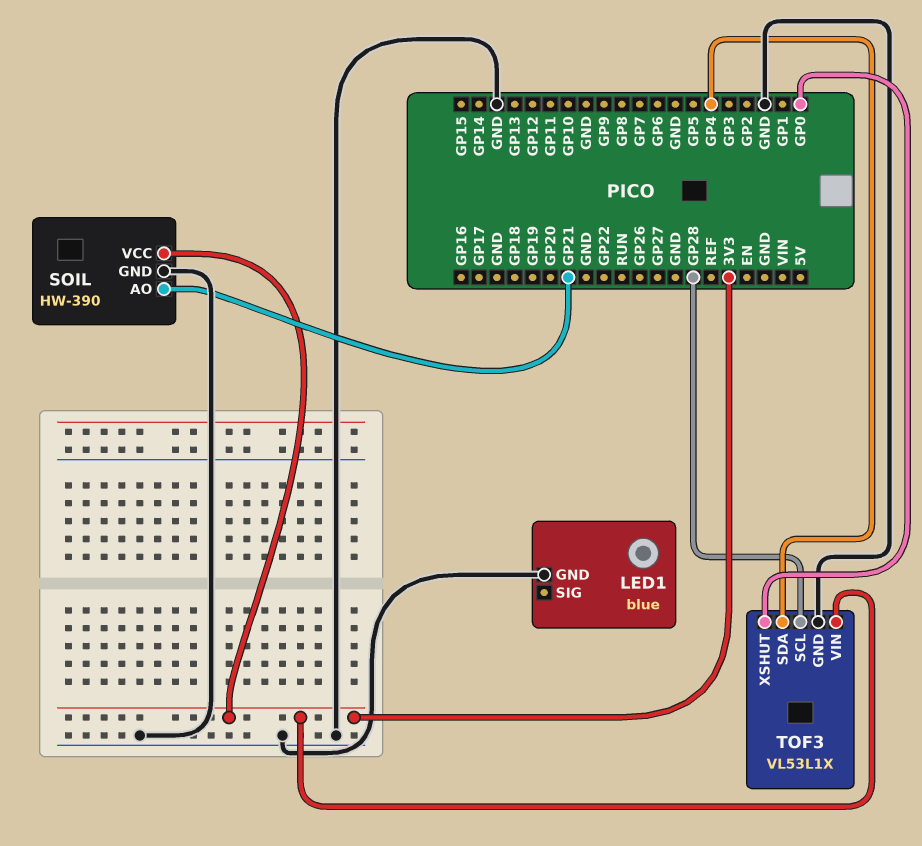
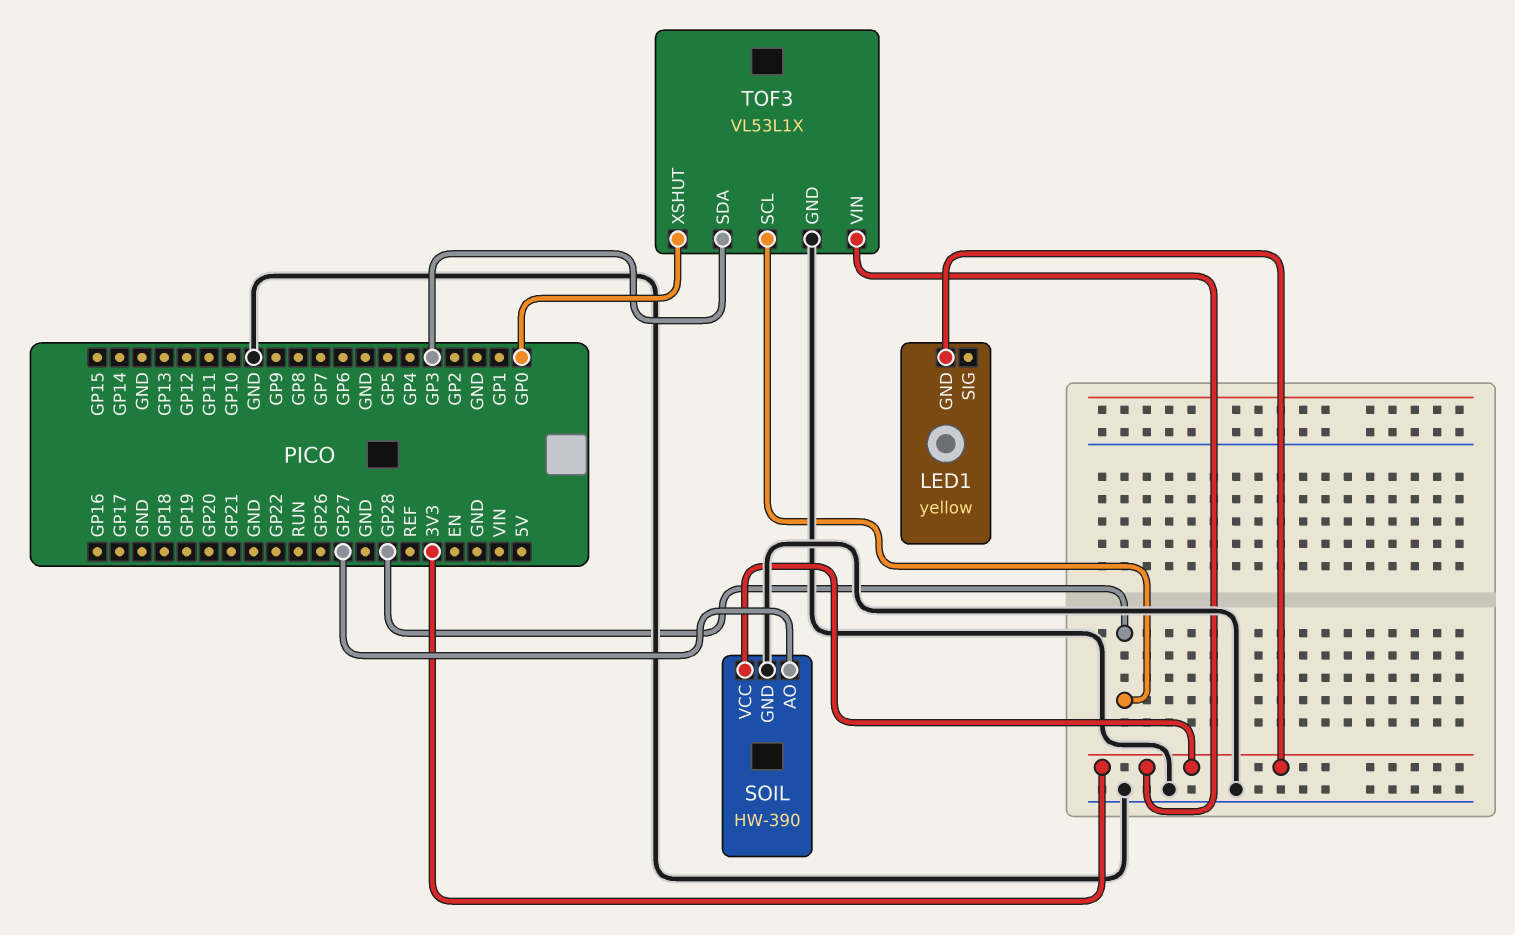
LED1: blue -> yellow
LED1 pin GND: GND -> 3V3
SOIL pin AO: GP21 -> GP27
TOF3 pin SDA: GP4 -> GP3

